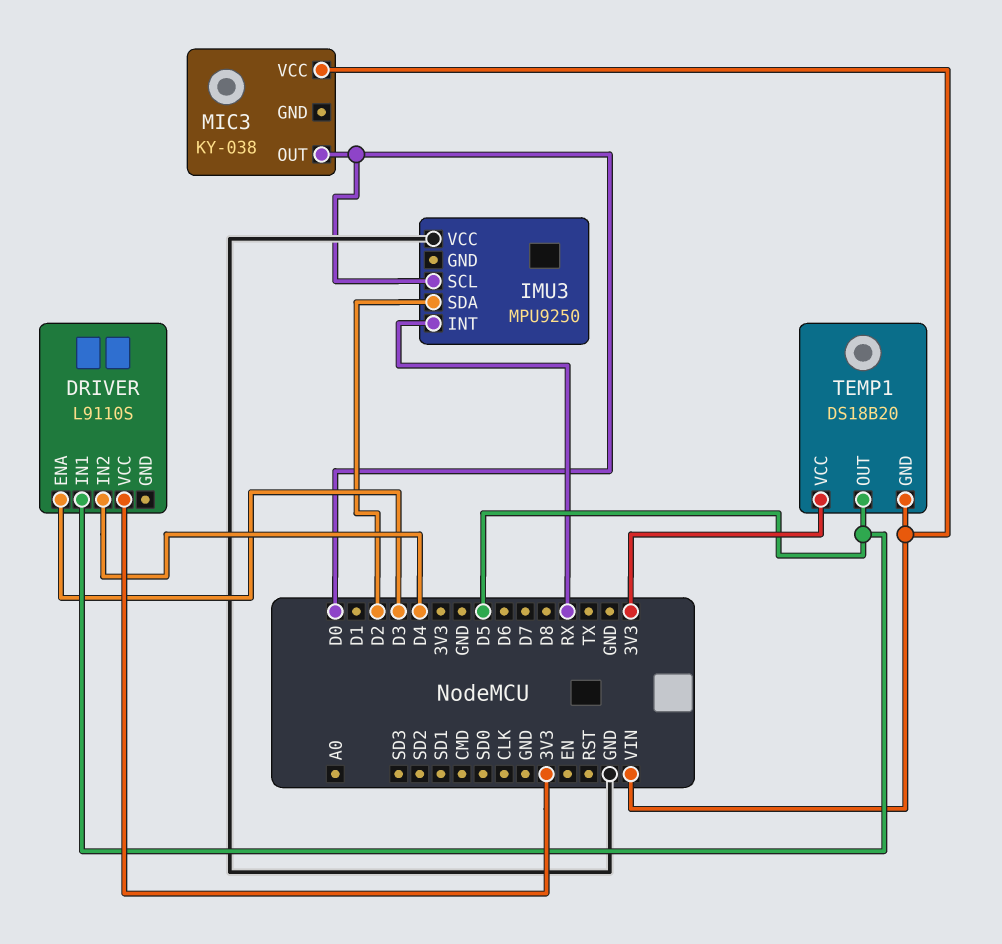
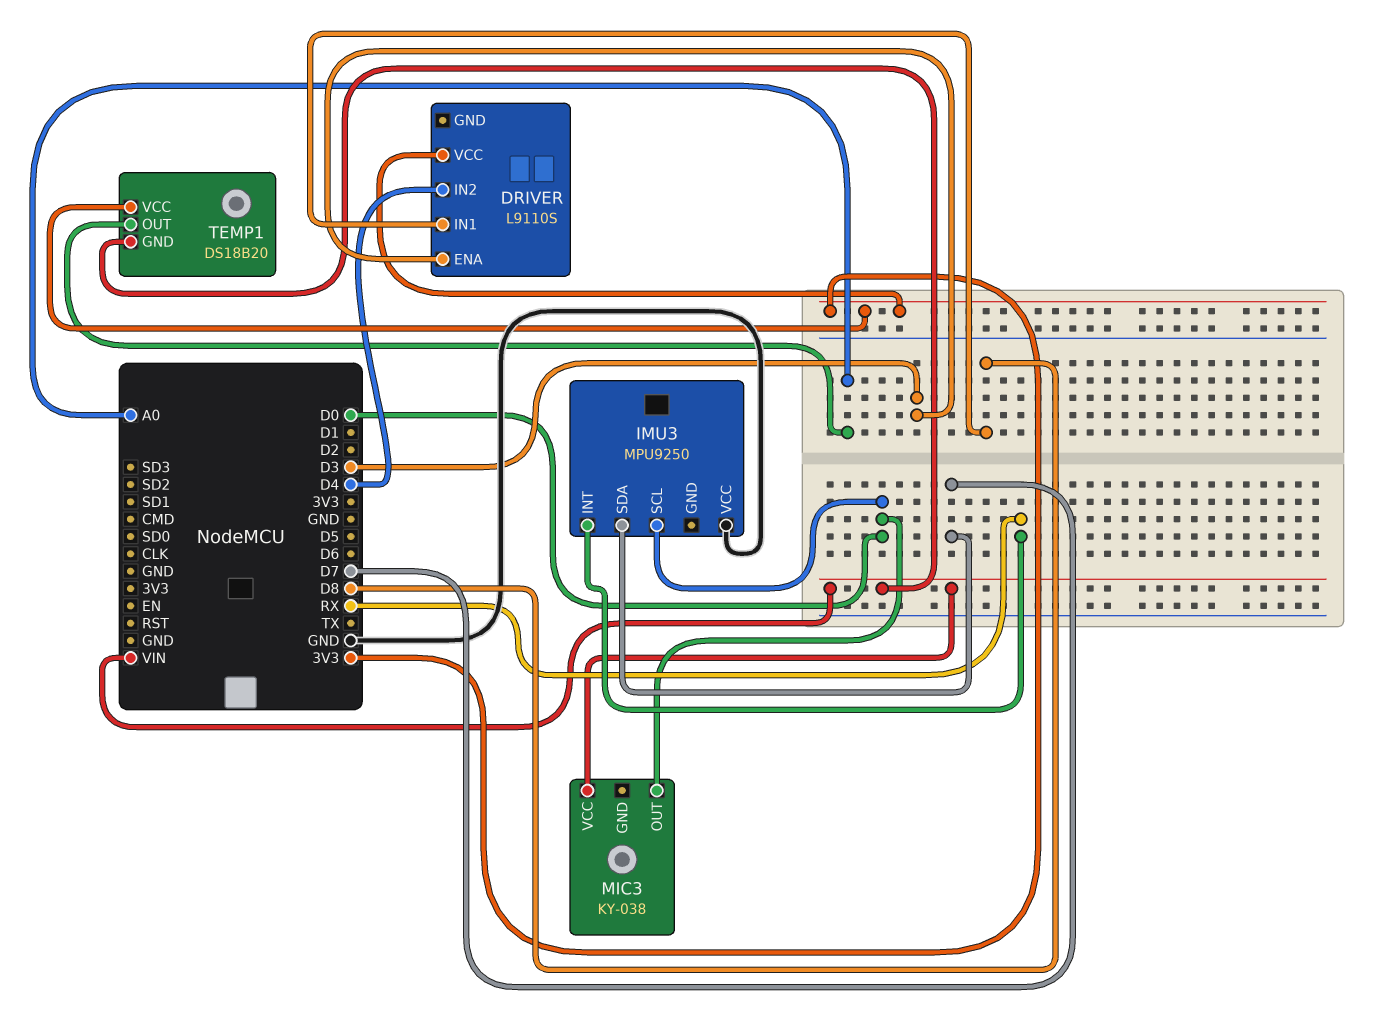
DRIVER pin IN1: D5 -> D8
IMU3 pin SDA: D2 -> D7
TEMP1 pin OUT: D5 -> A0

